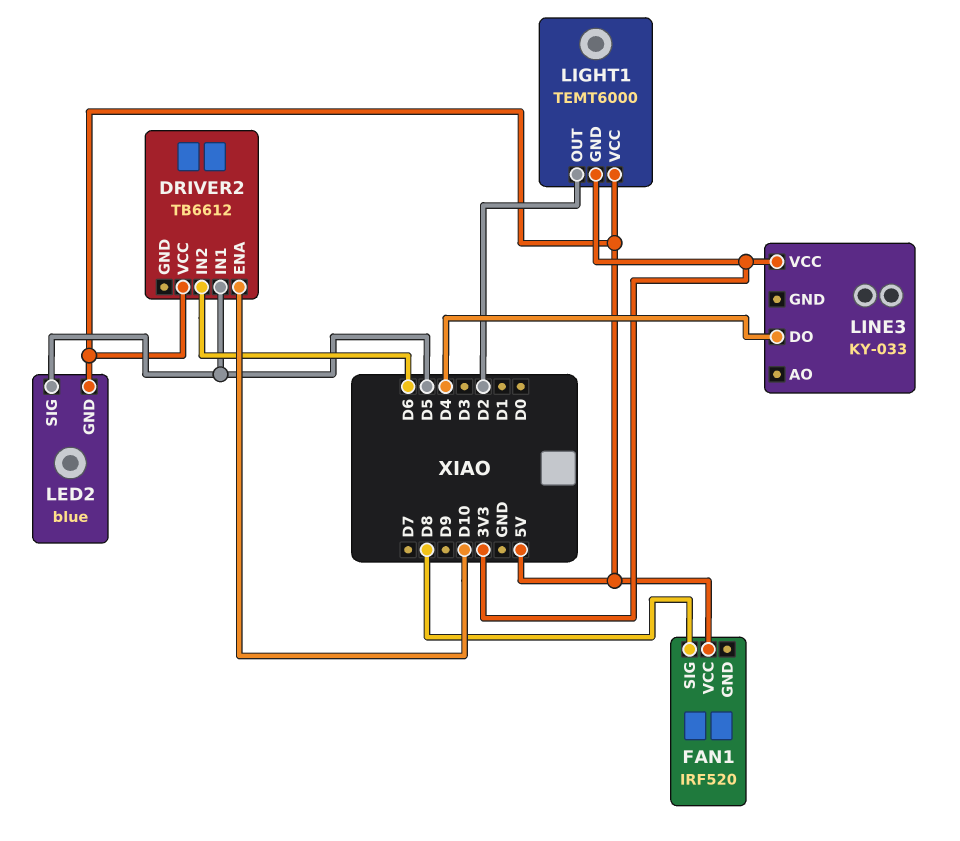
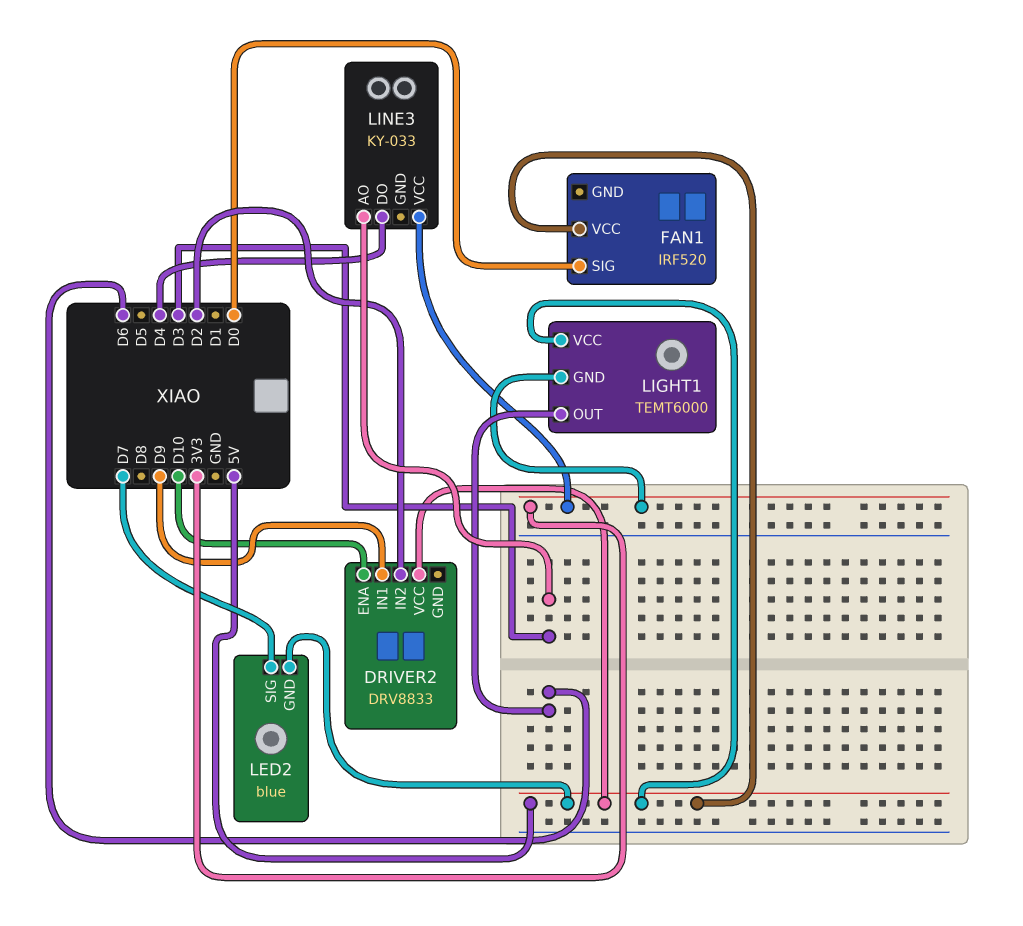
DRIVER2: TB6612 -> DRV8833
DRIVER2 pin IN1: D5 -> D9
DRIVER2 pin IN2: D6 -> D2
FAN1 pin SIG: D8 -> D0
LED2 pin SIG: D5 -> D7
LIGHT1 pin OUT: D2 -> D6
LINE3 pin AO: none -> D3

